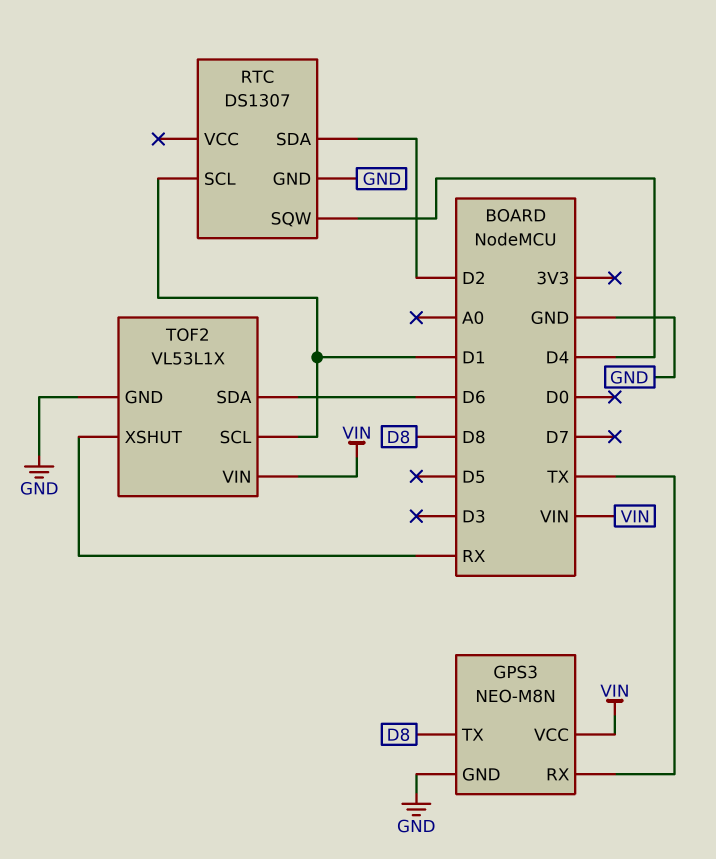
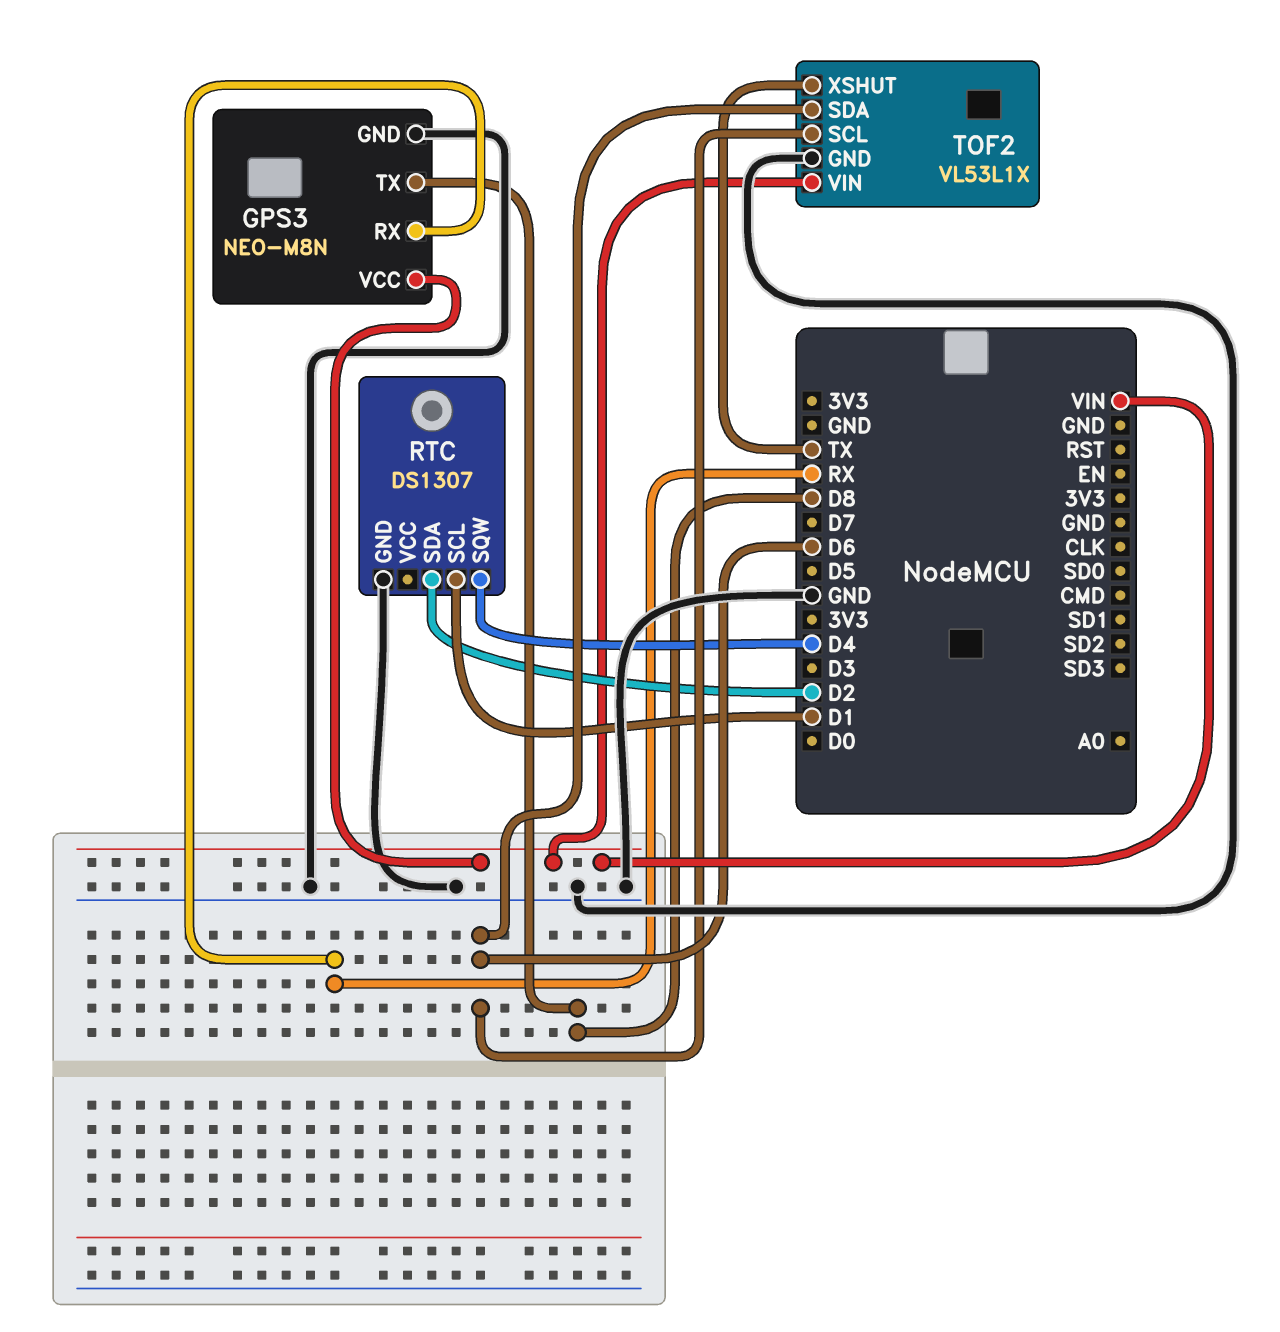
GPS3 pin RX: TX -> RX
TOF2 pin SCL: D1 -> D6
TOF2 pin XSHUT: RX -> TX

